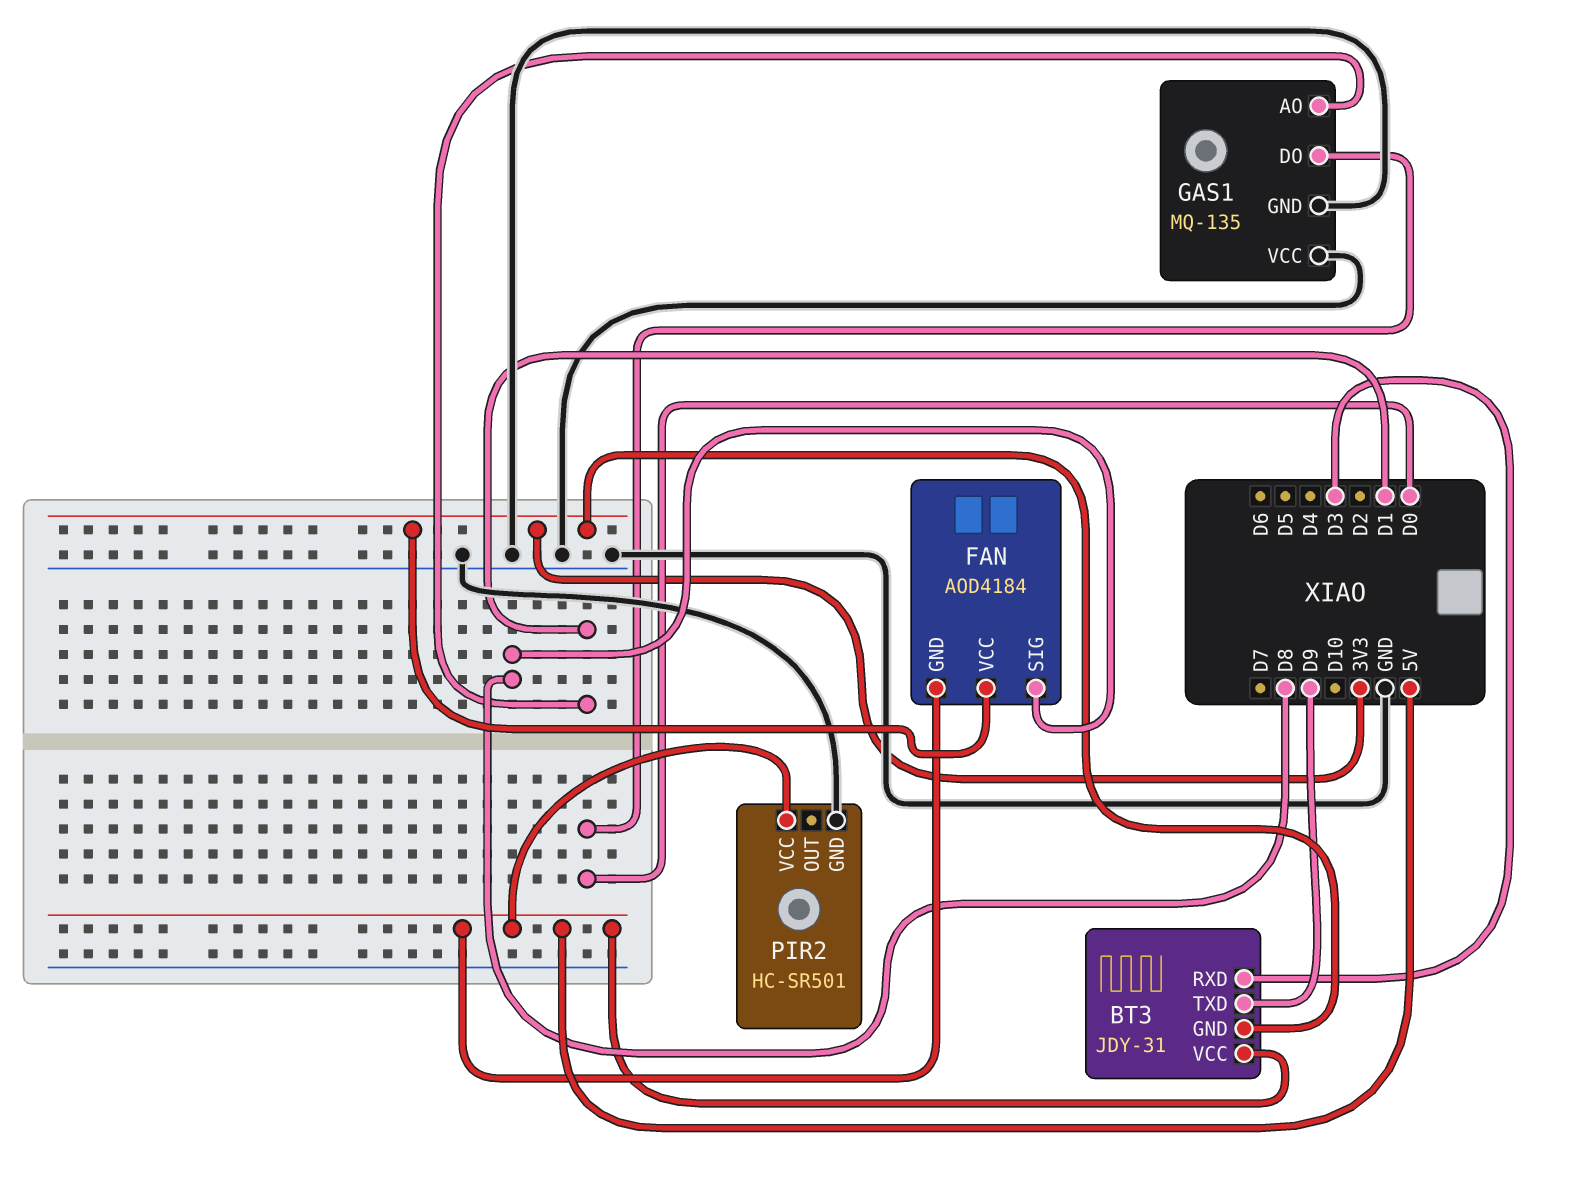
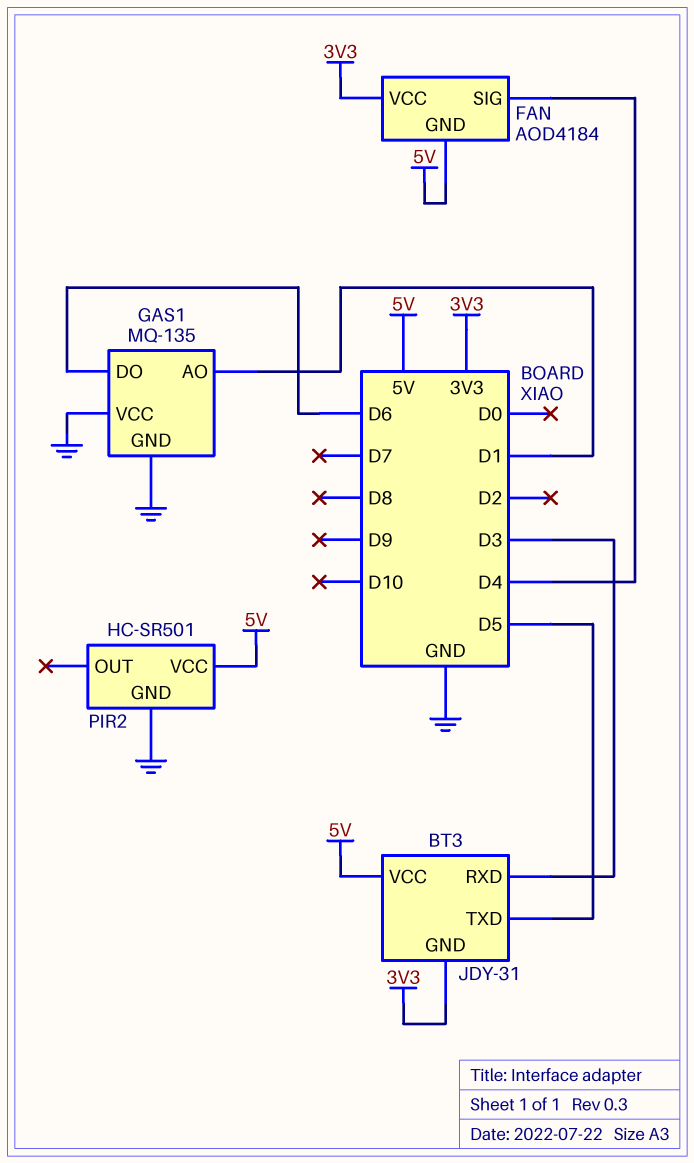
BT3 pin TXD: D9 -> D5
FAN pin SIG: D8 -> D4
GAS1 pin DO: D0 -> D6

